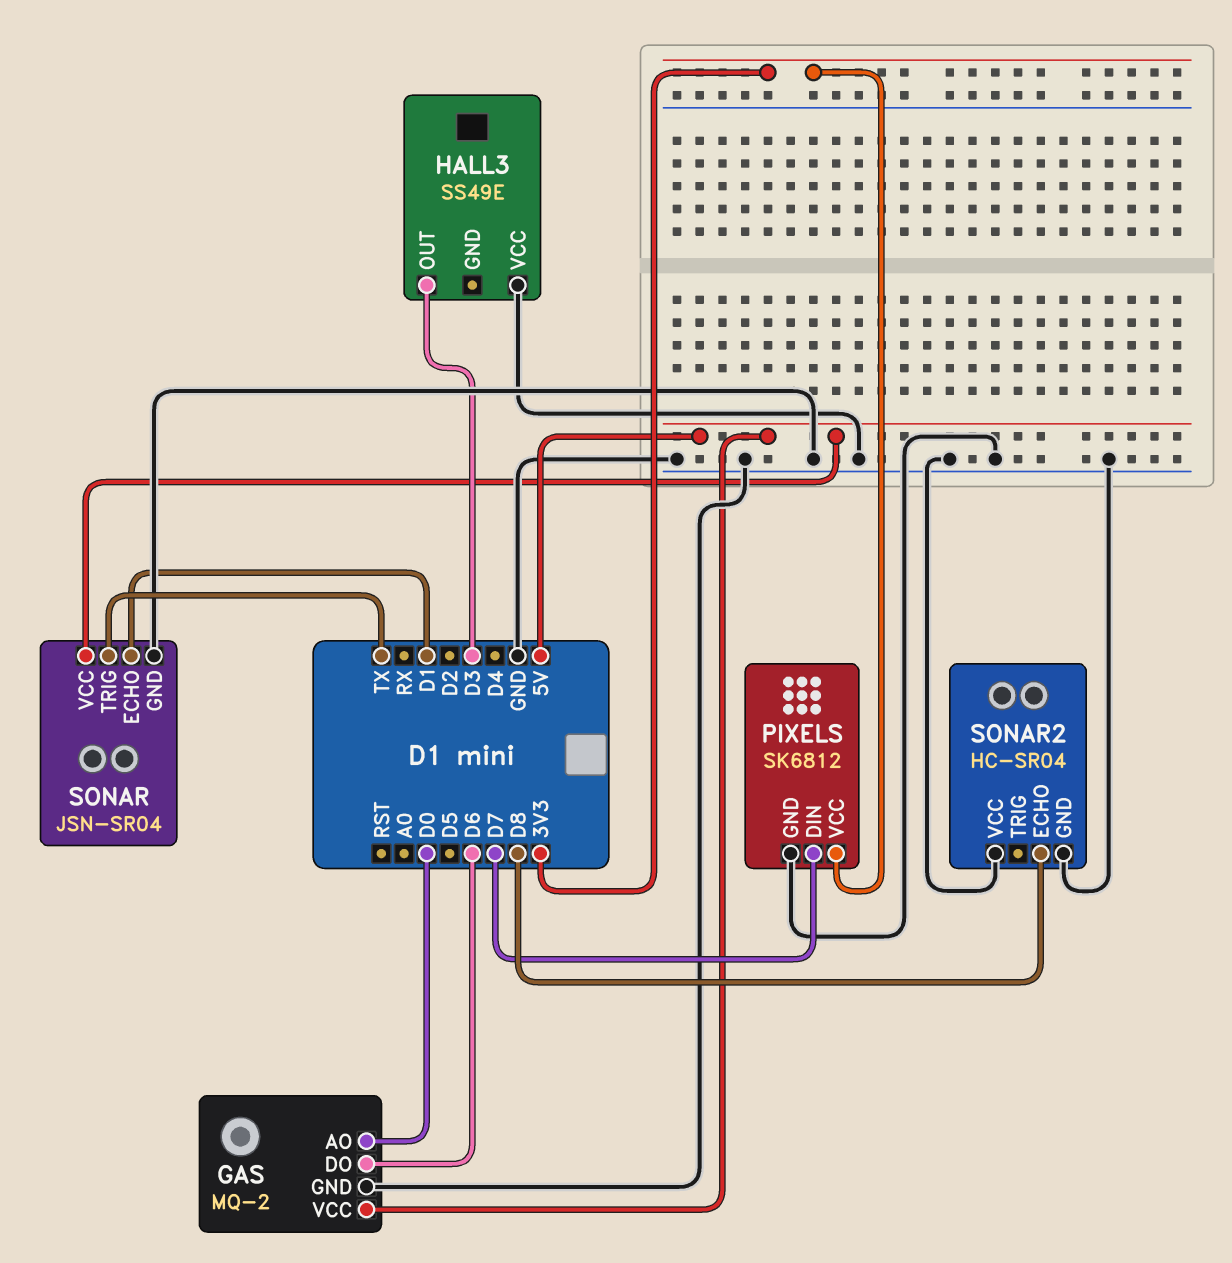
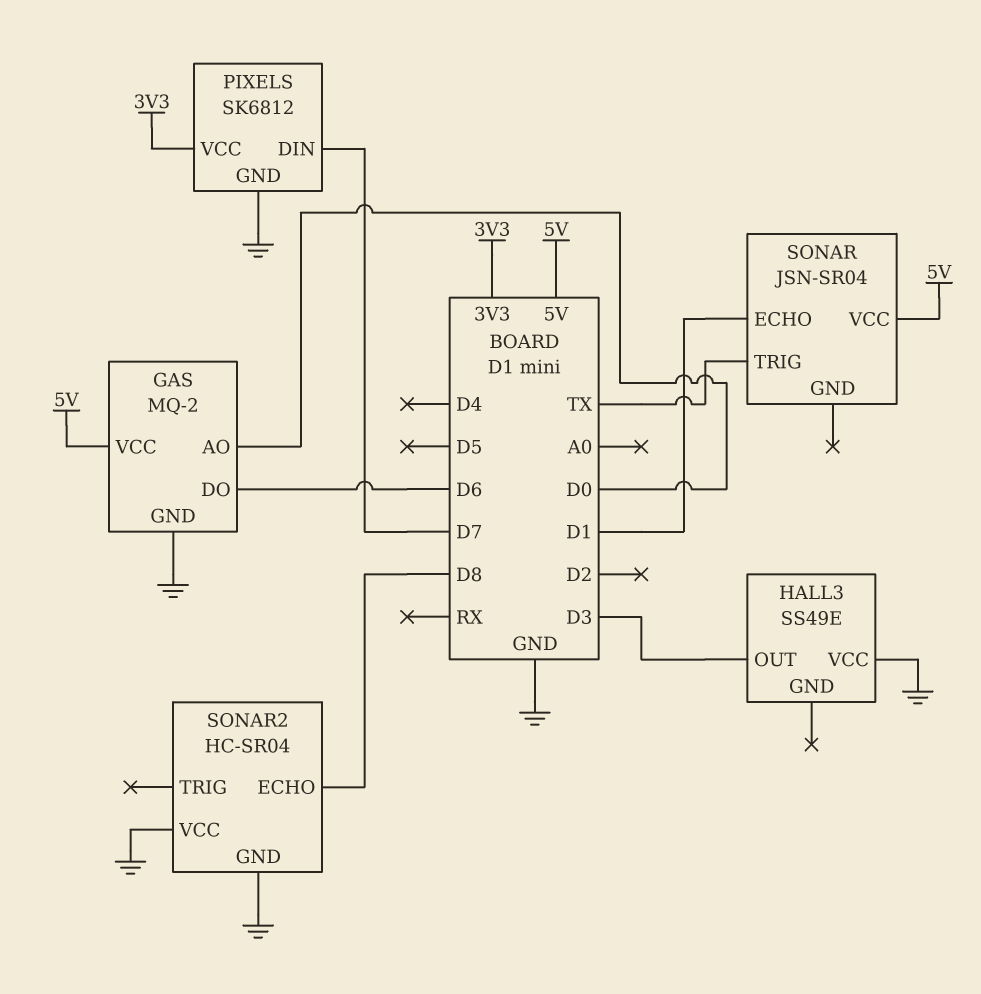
SONAR pin GND: GND -> none

